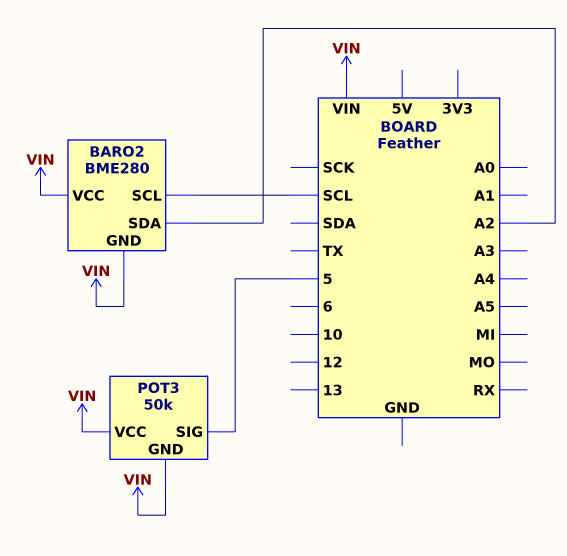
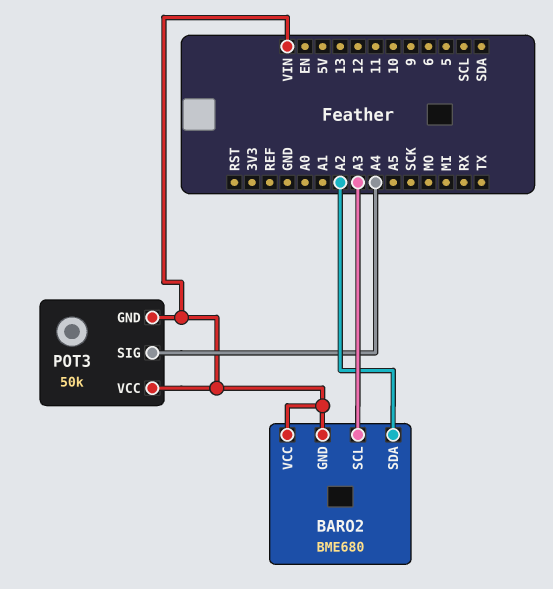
BARO2: BME280 -> BME680
BARO2 pin SCL: SCL -> A3
POT3 pin SIG: 5 -> A4

